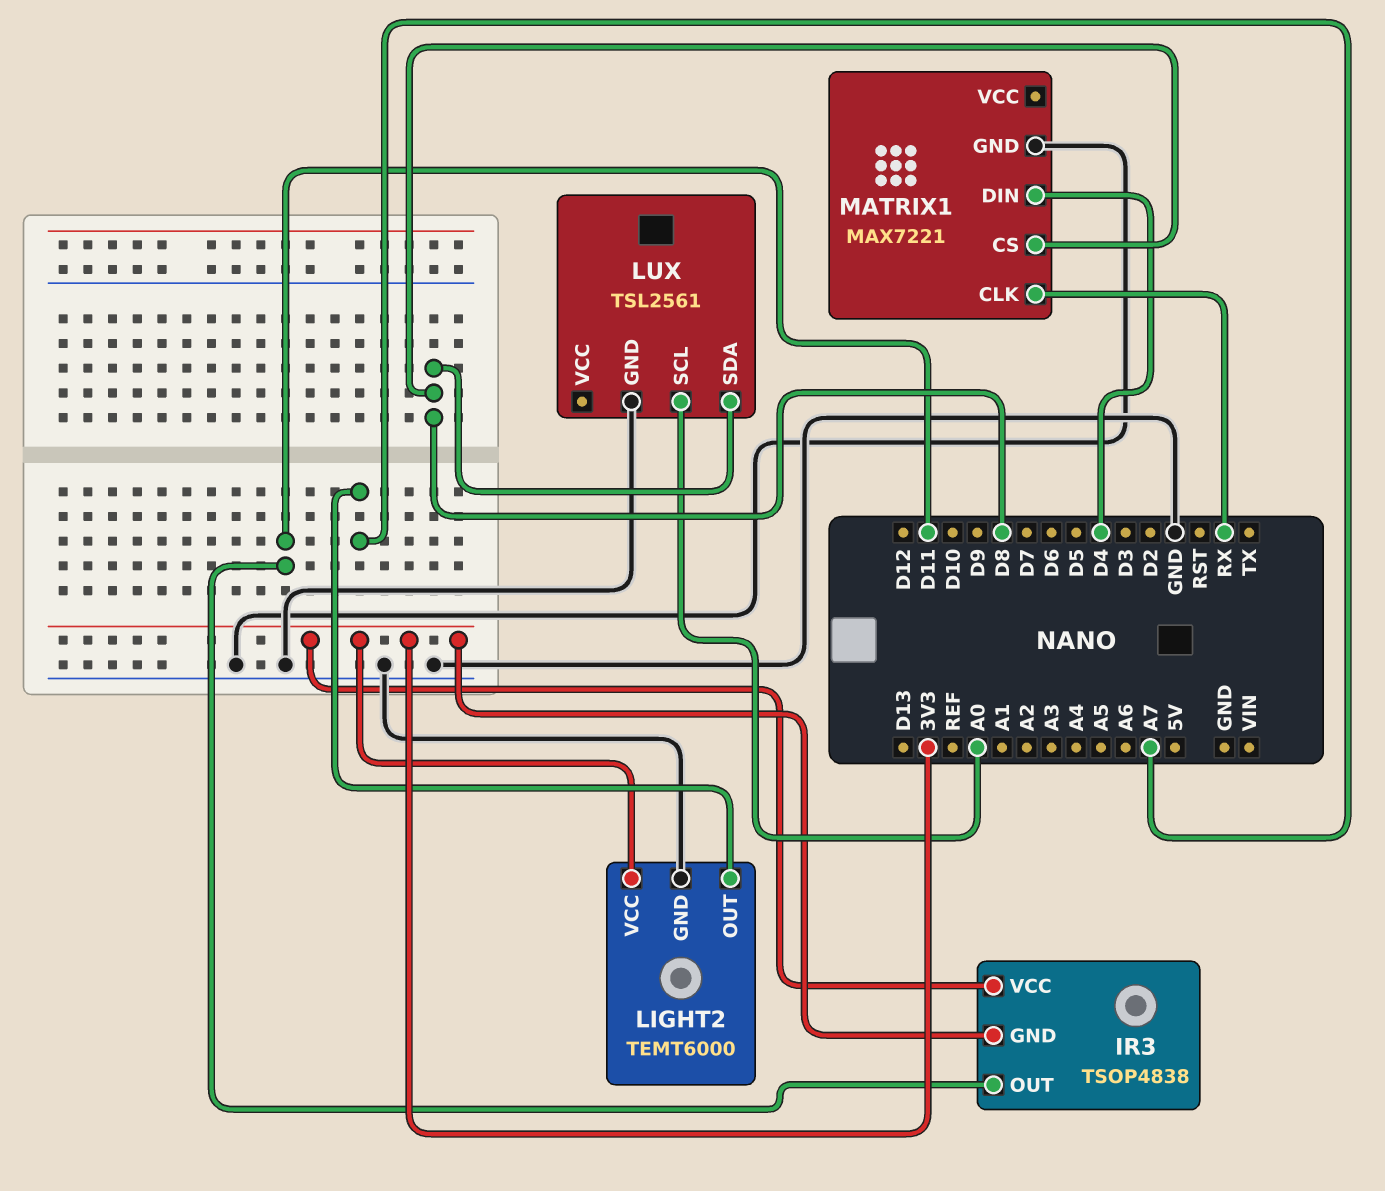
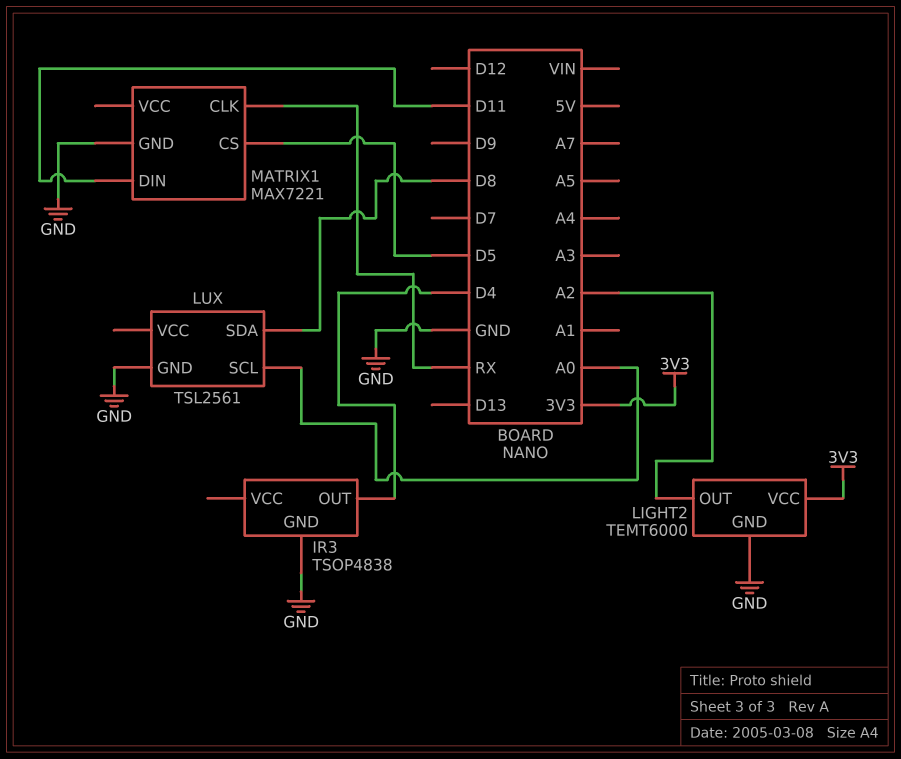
IR3 pin GND: 3V3 -> GND
IR3 pin OUT: D11 -> D4
IR3 pin VCC: 3V3 -> none
LIGHT2 pin OUT: A7 -> A2
MATRIX1 pin CS: D8 -> D5
MATRIX1 pin DIN: D4 -> D11

